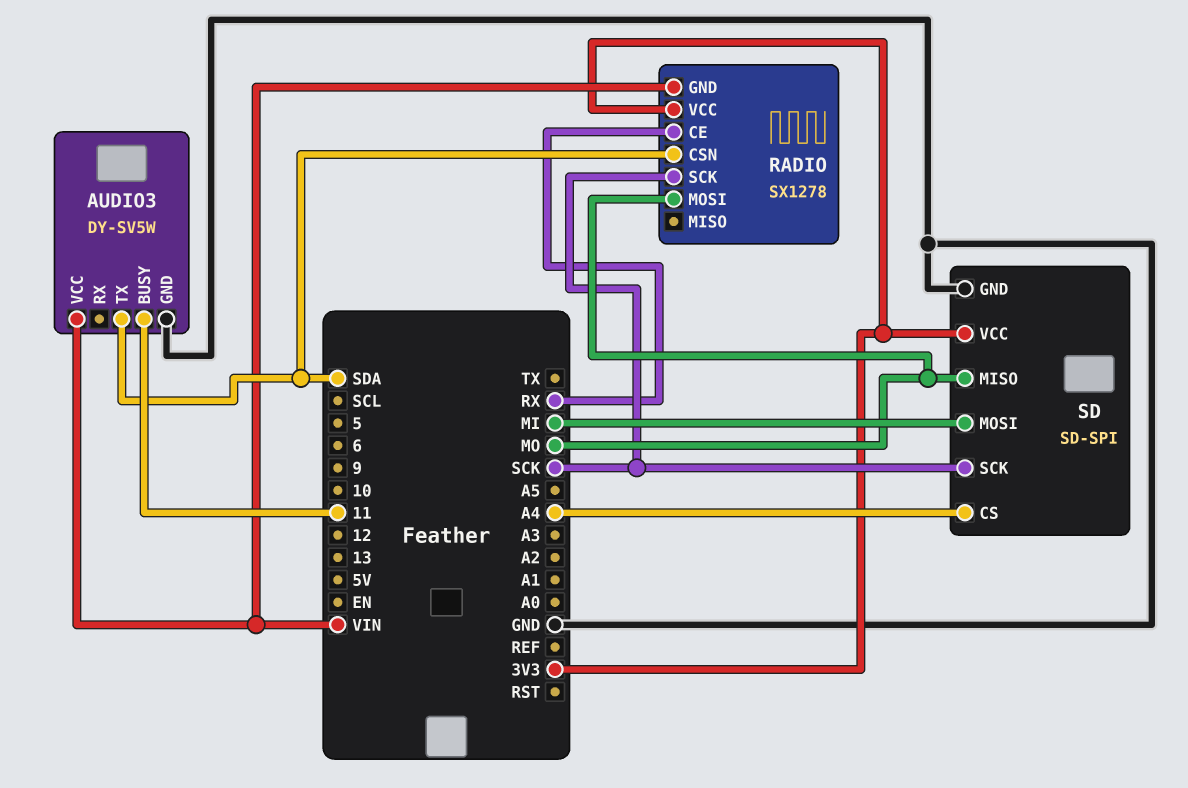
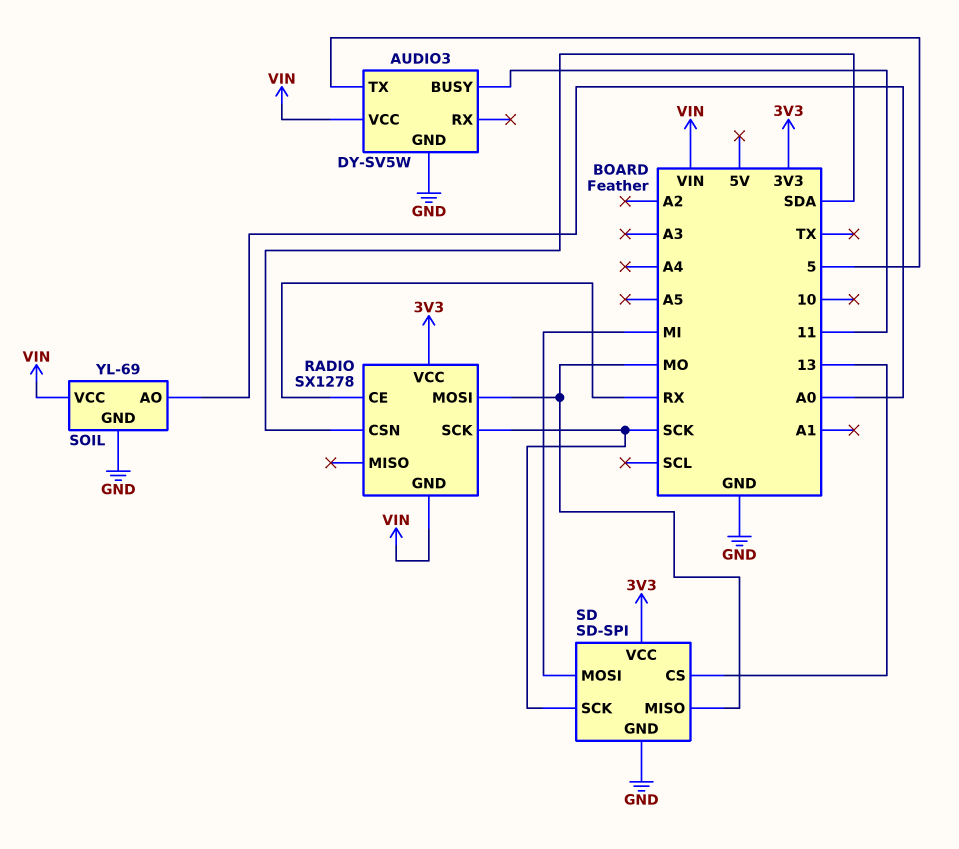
AUDIO3 pin TX: SDA -> 5
SD pin CS: A4 -> 13
SOIL: none -> YL-69
SOIL pin AO: none -> A0
SOIL pin GND: none -> GND
SOIL pin VCC: none -> VIN

